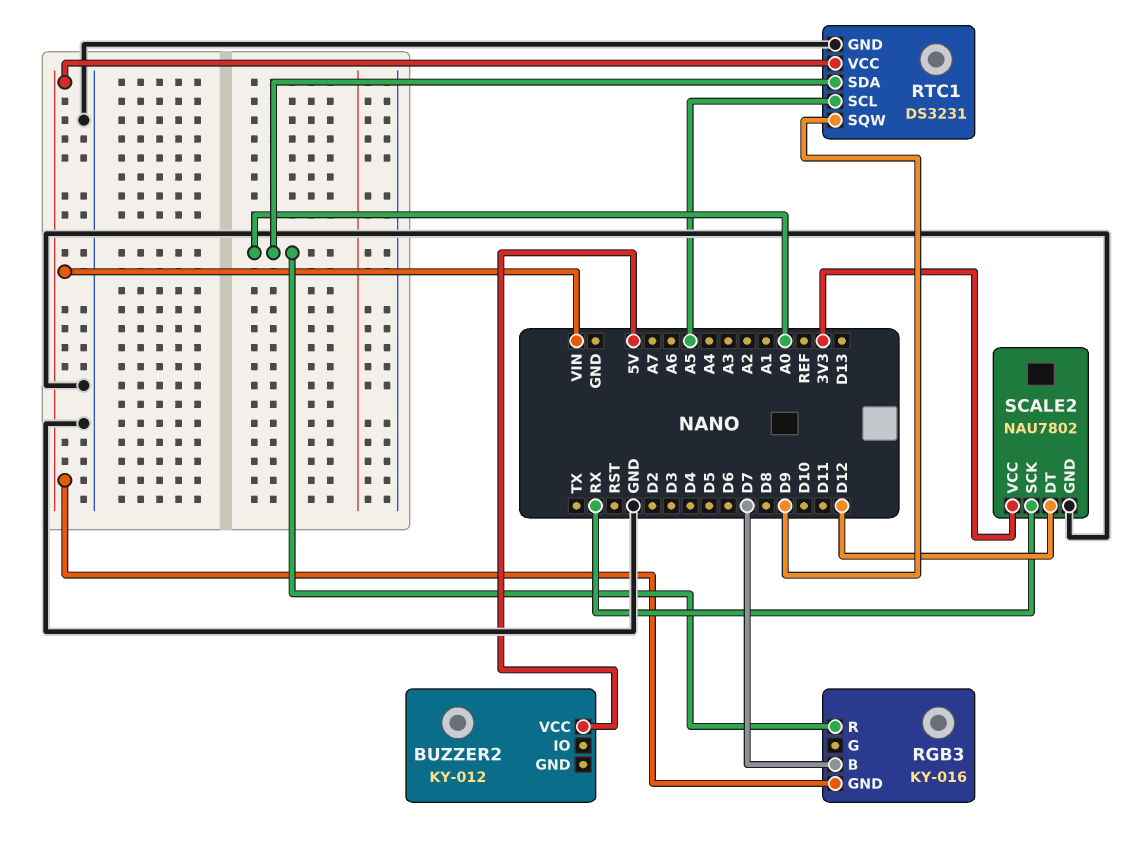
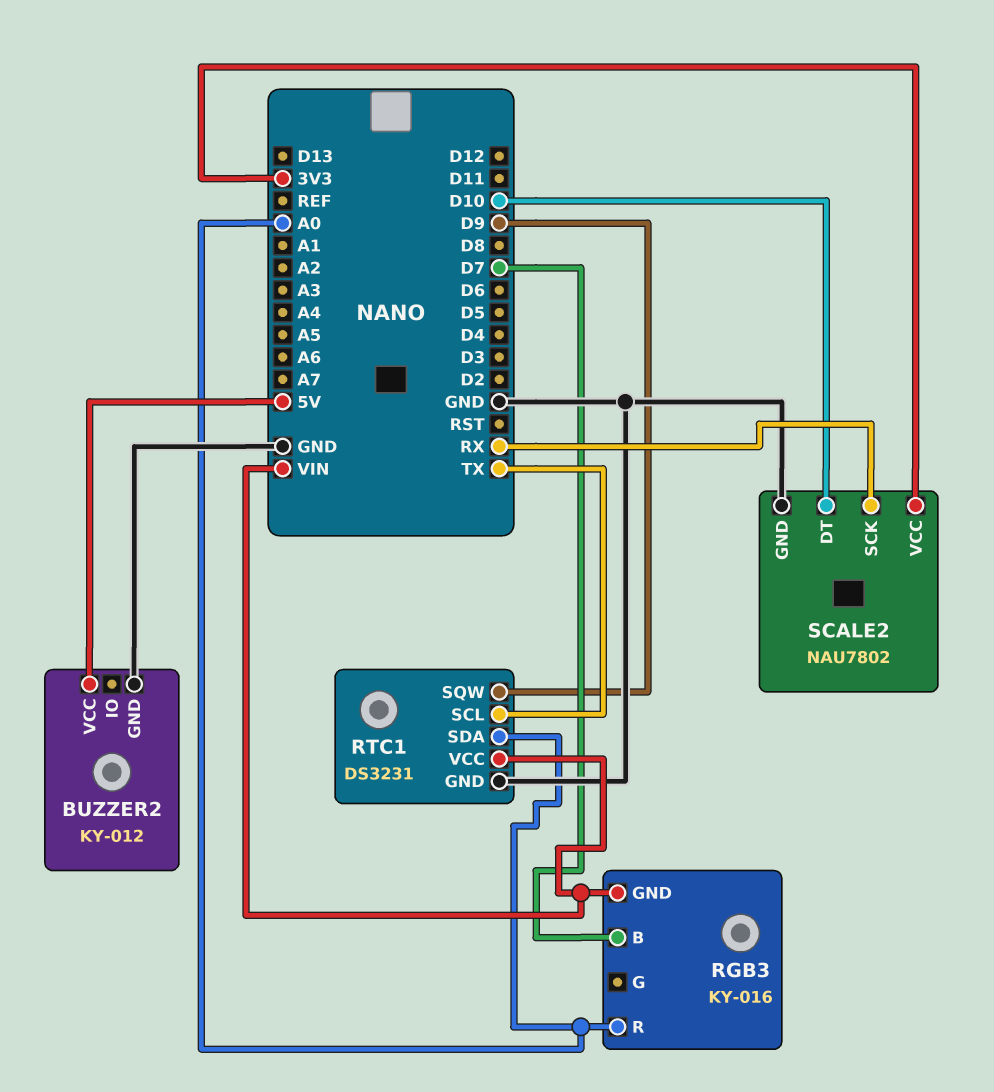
BUZZER2 pin GND: none -> GND
RTC1 pin SCL: A5 -> TX
SCALE2 pin DT: D12 -> D10

